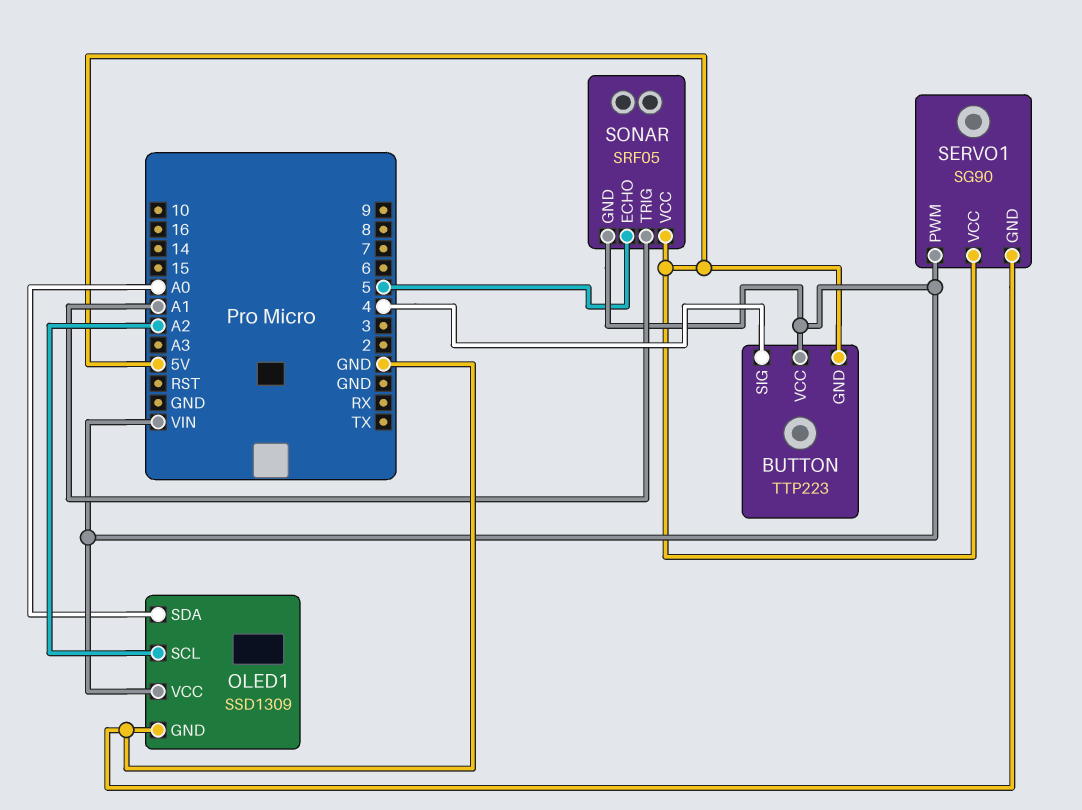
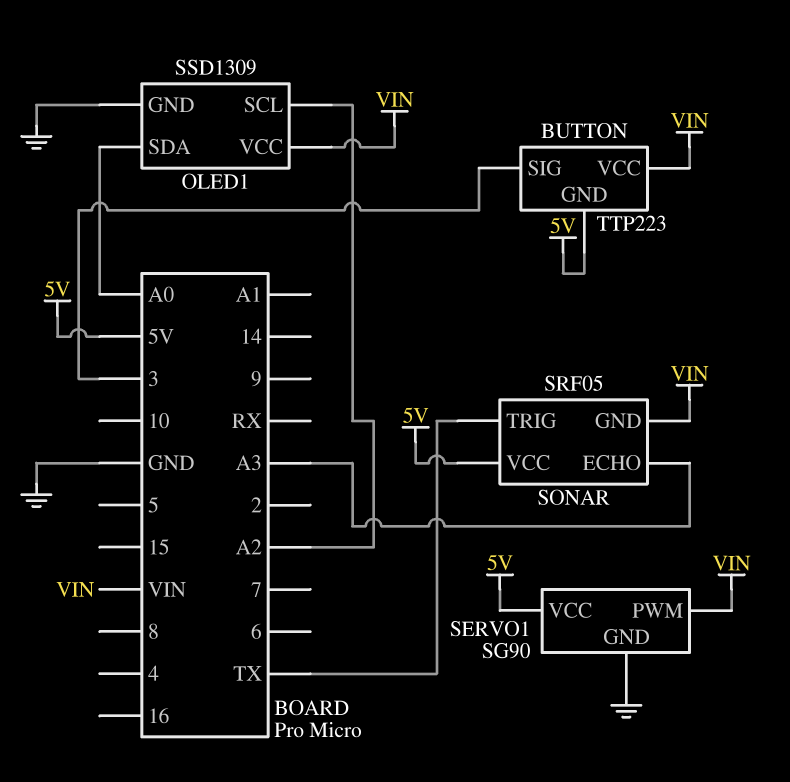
BUTTON pin SIG: 4 -> 3
SONAR pin ECHO: 5 -> A3
SONAR pin TRIG: A1 -> TX

